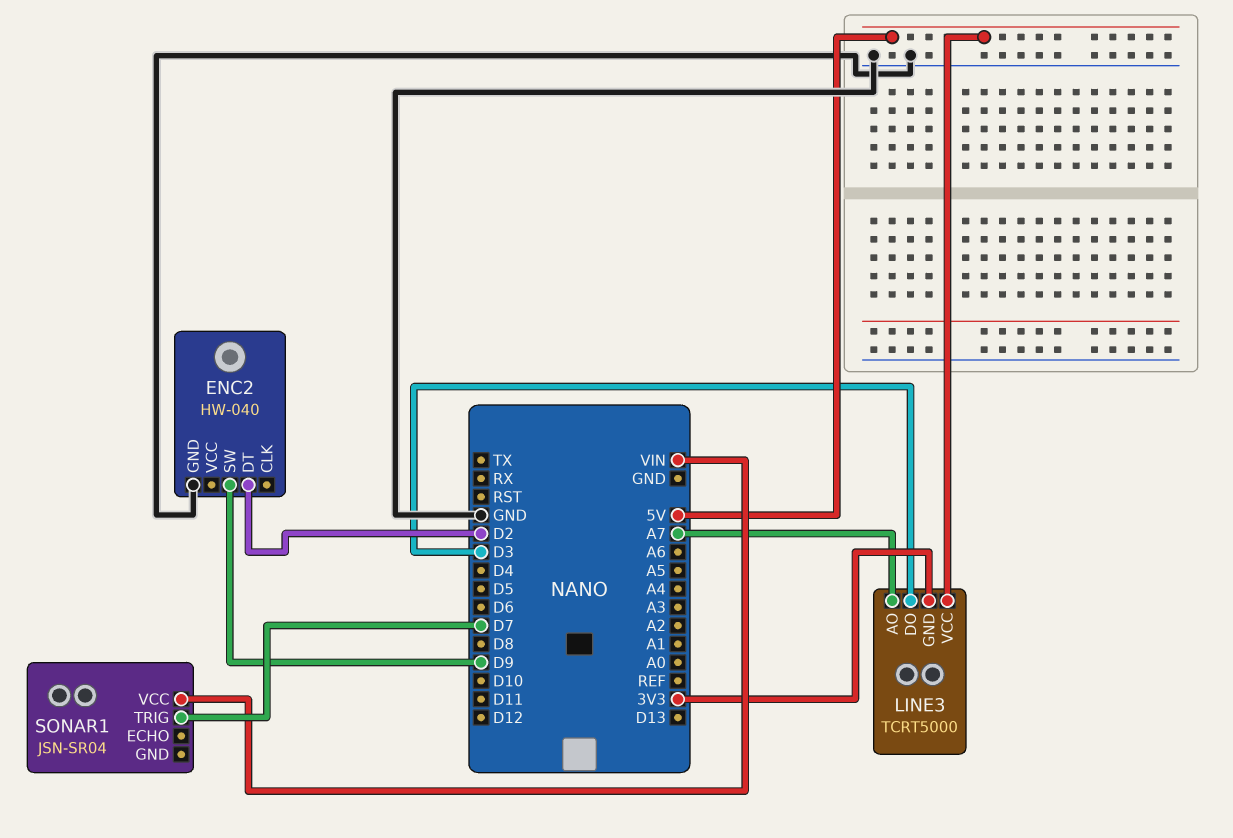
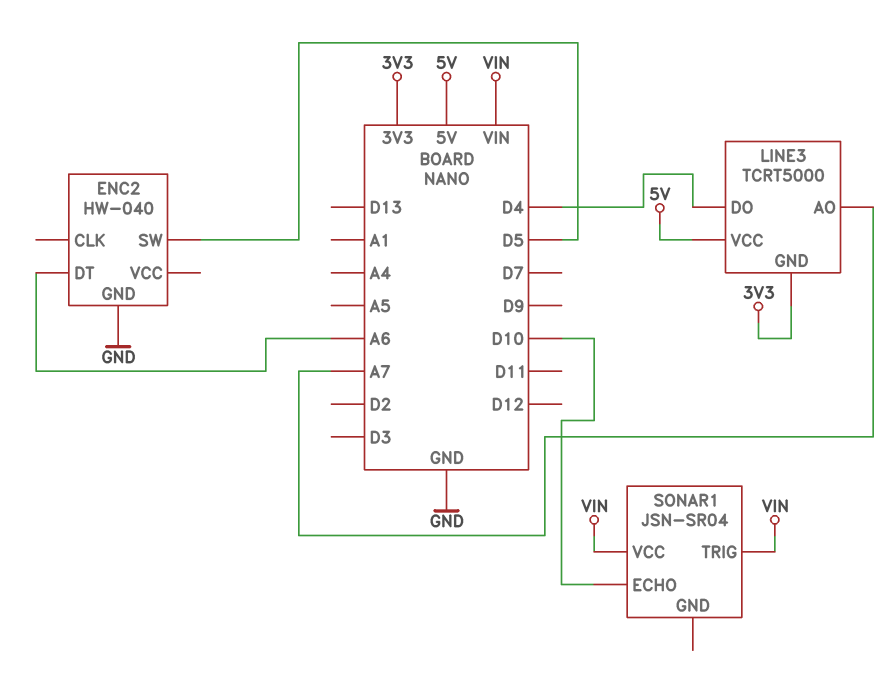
ENC2 pin DT: D2 -> A6
ENC2 pin SW: D9 -> D5
LINE3 pin DO: D3 -> D4
SONAR1 pin ECHO: none -> D10
SONAR1 pin TRIG: D7 -> VIN

